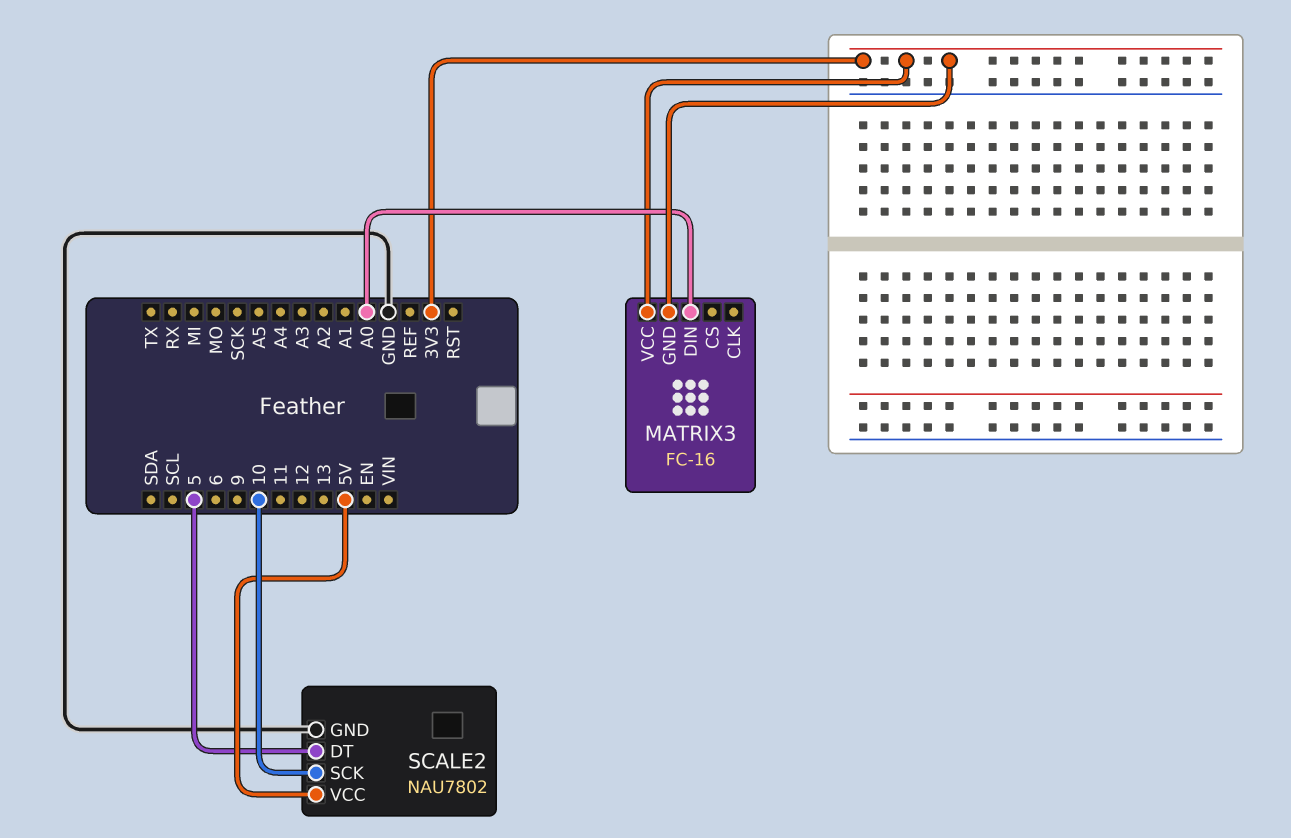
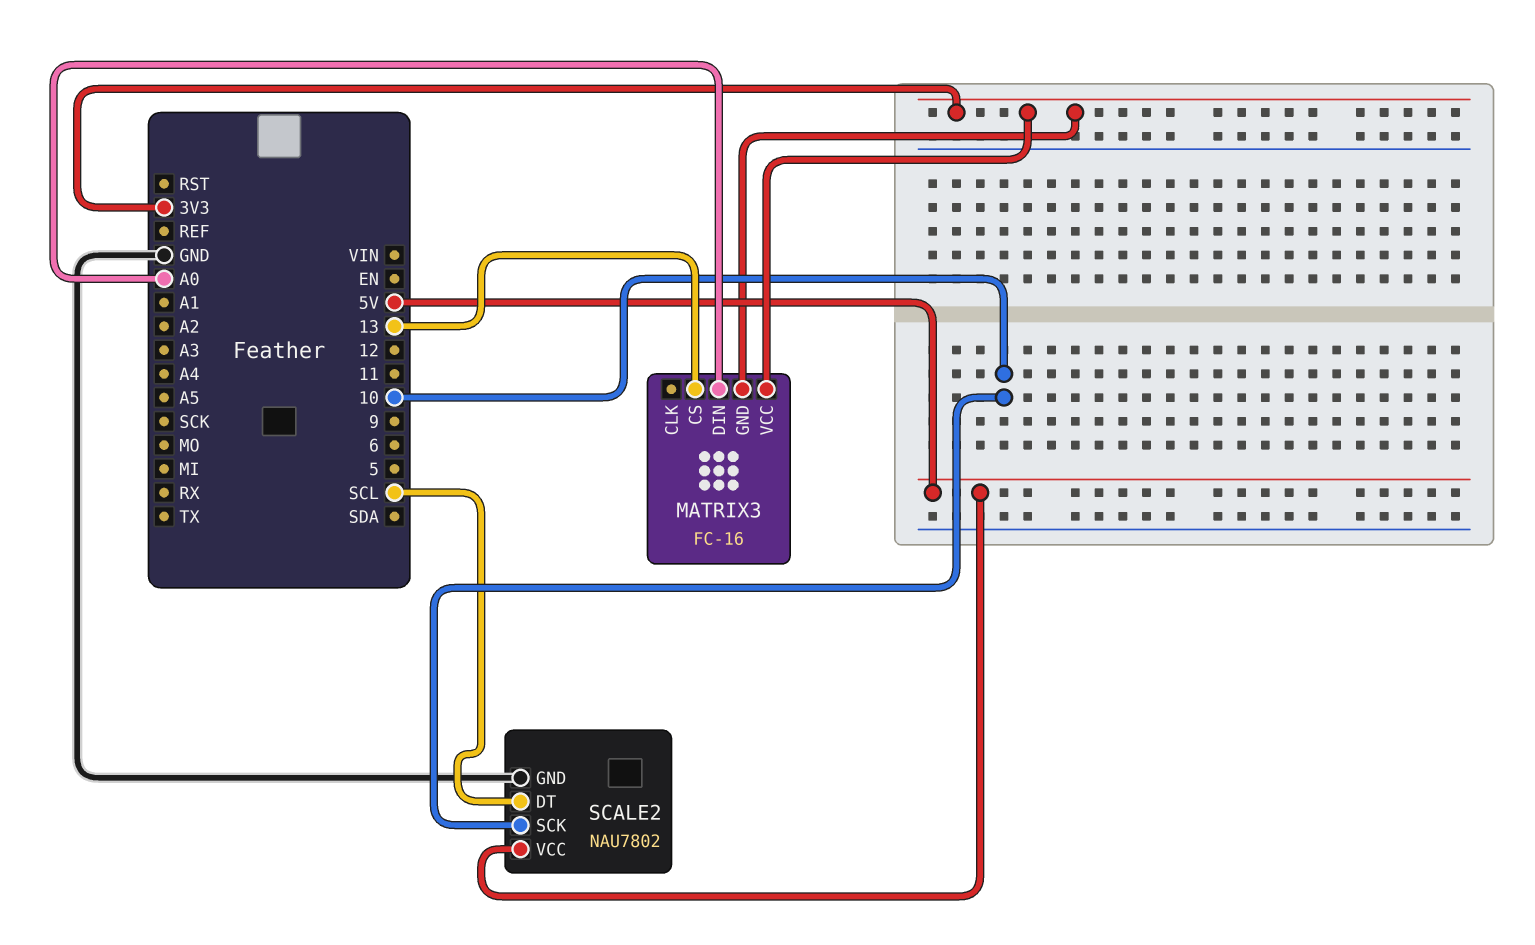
MATRIX3 pin CS: none -> 13
SCALE2 pin DT: 5 -> SCL

